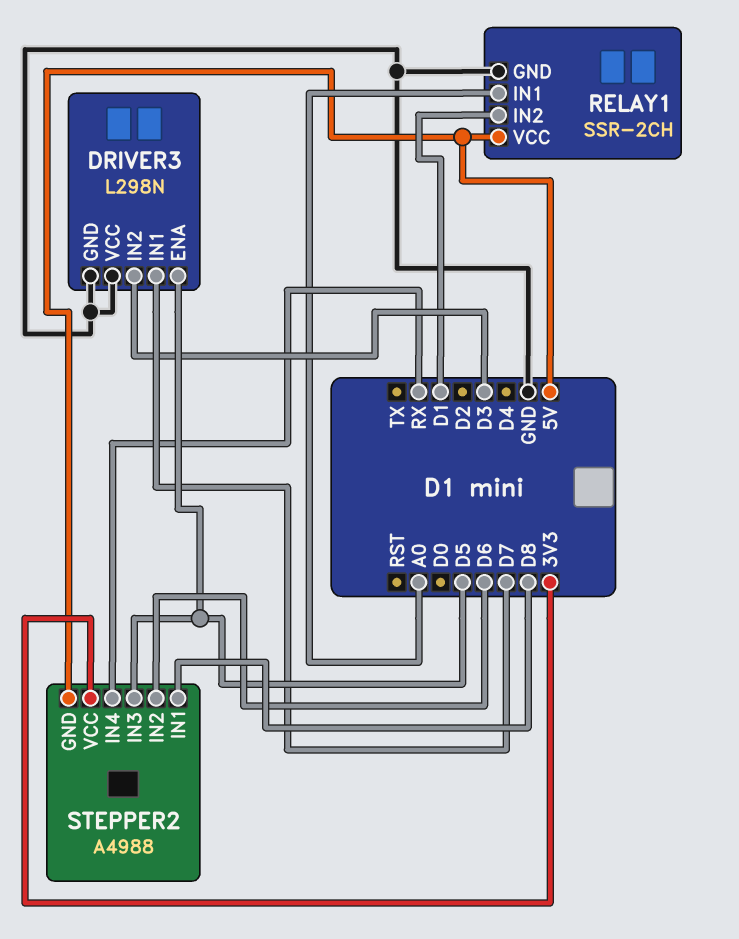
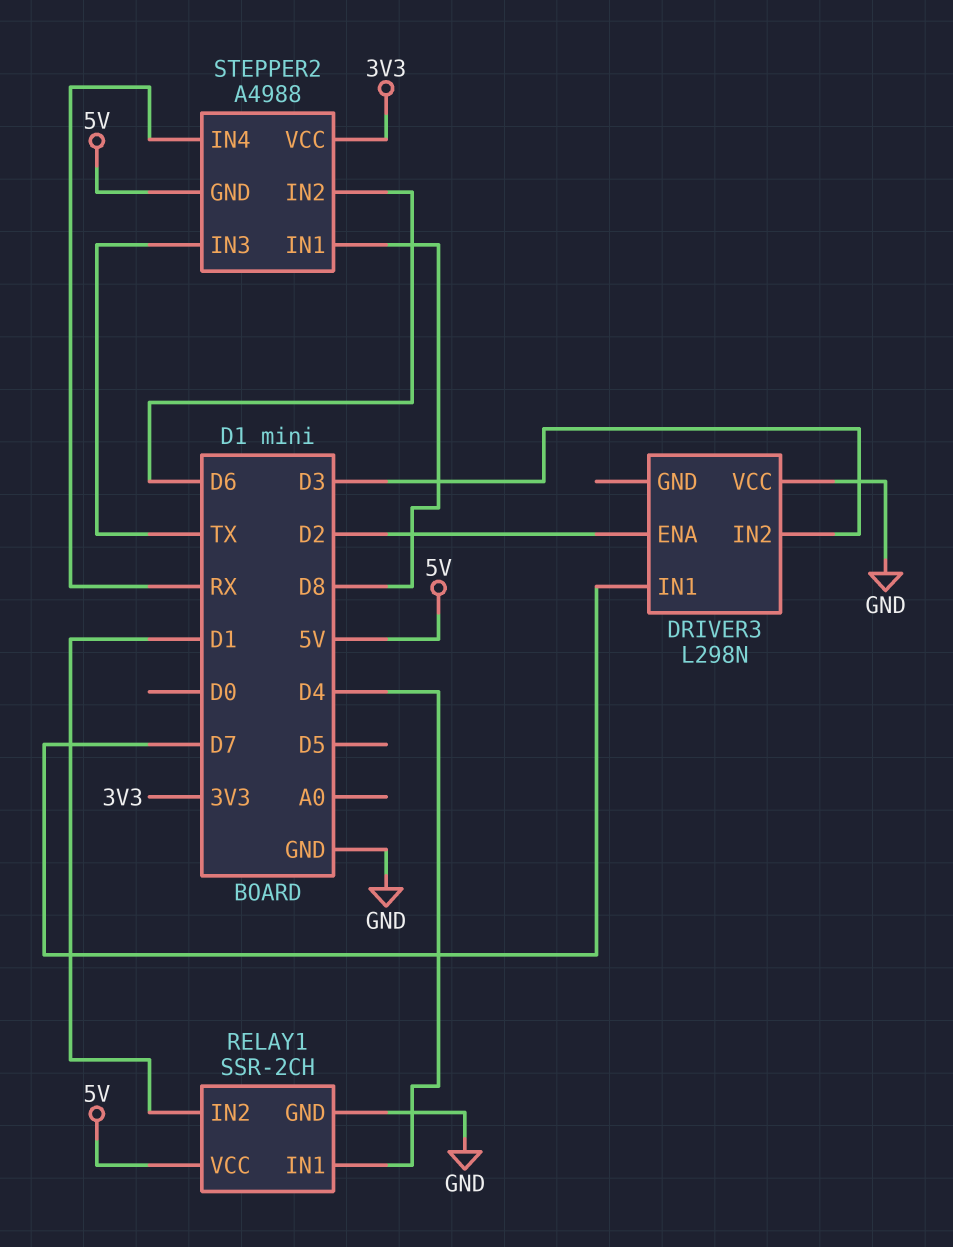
DRIVER3 pin ENA: D5 -> D2
DRIVER3 pin GND: GND -> none
RELAY1 pin IN1: A0 -> D4
STEPPER2 pin IN3: D5 -> TX

